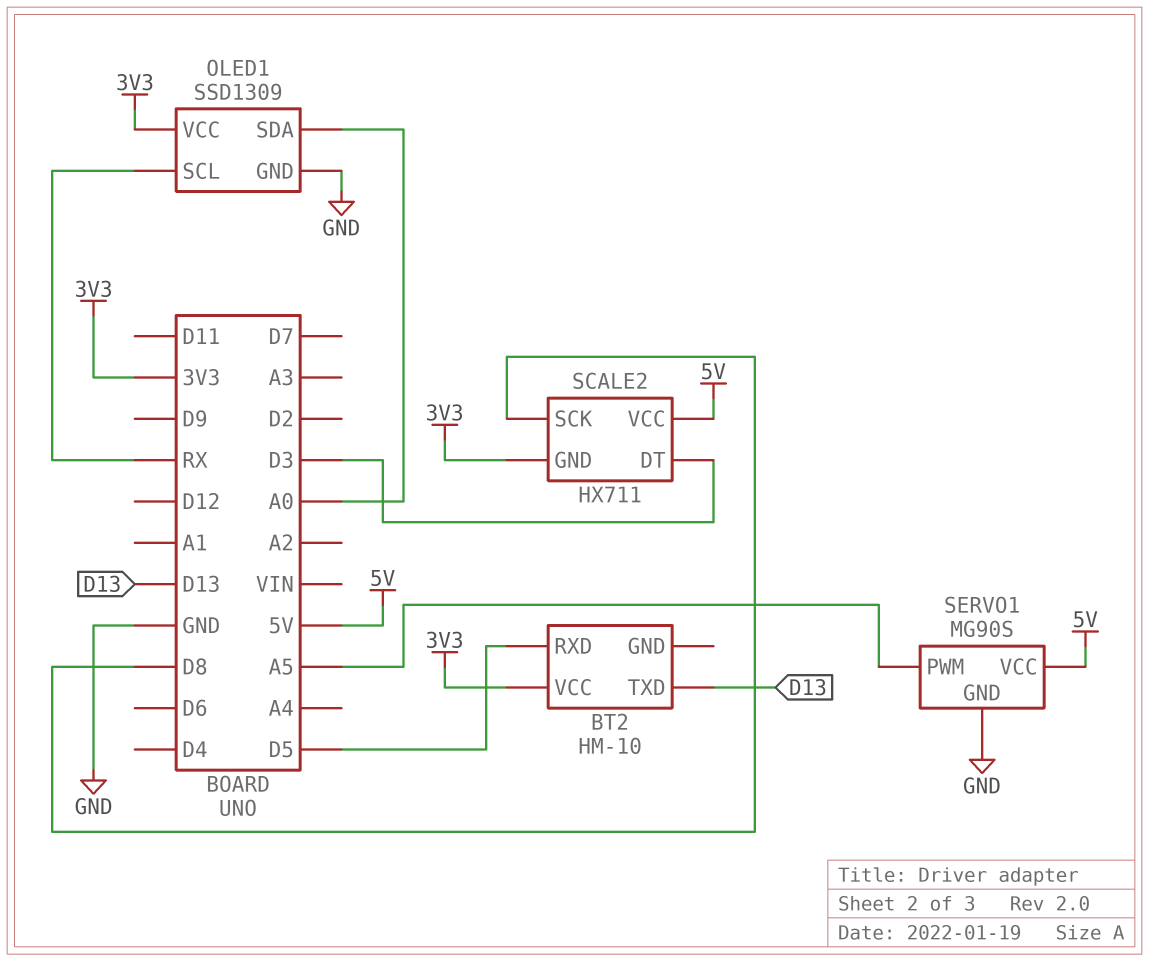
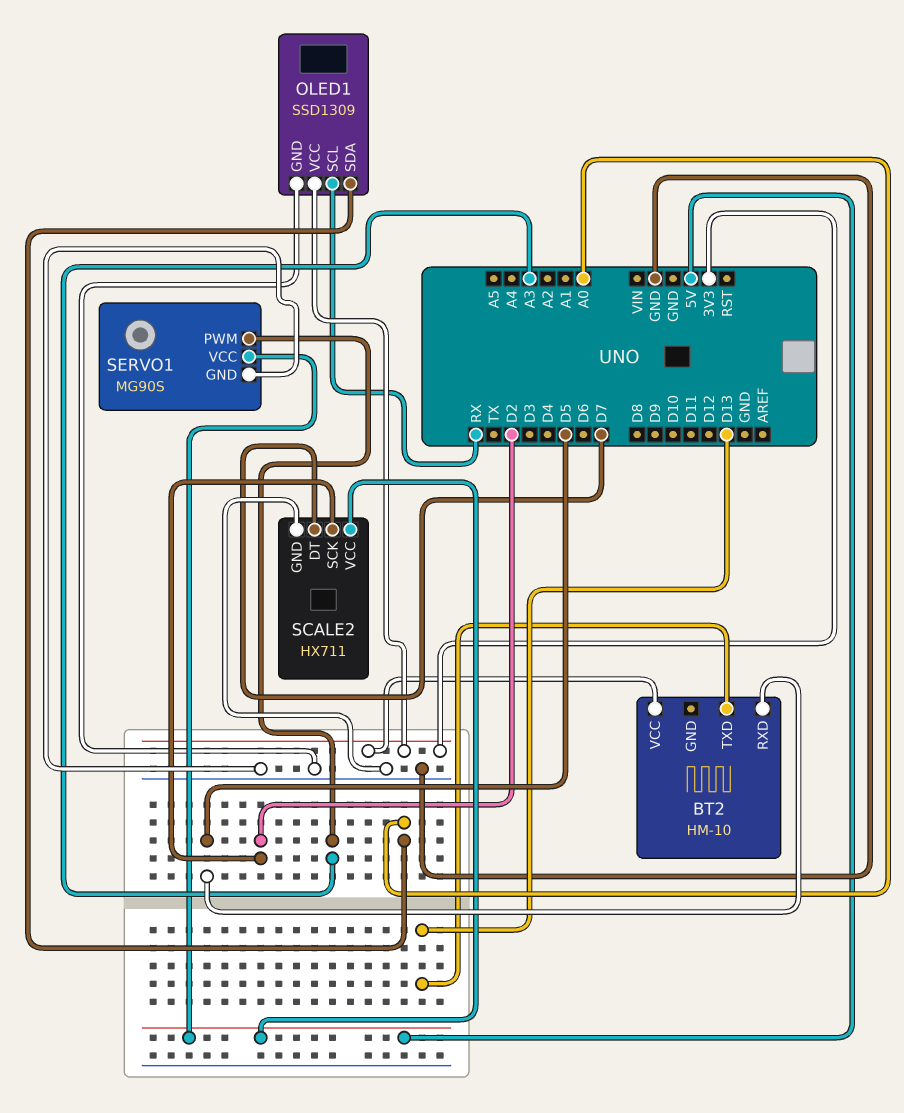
SCALE2 pin DT: D3 -> D7
SCALE2 pin GND: 3V3 -> GND
SCALE2 pin SCK: D8 -> D2
SERVO1 pin PWM: A5 -> A3

